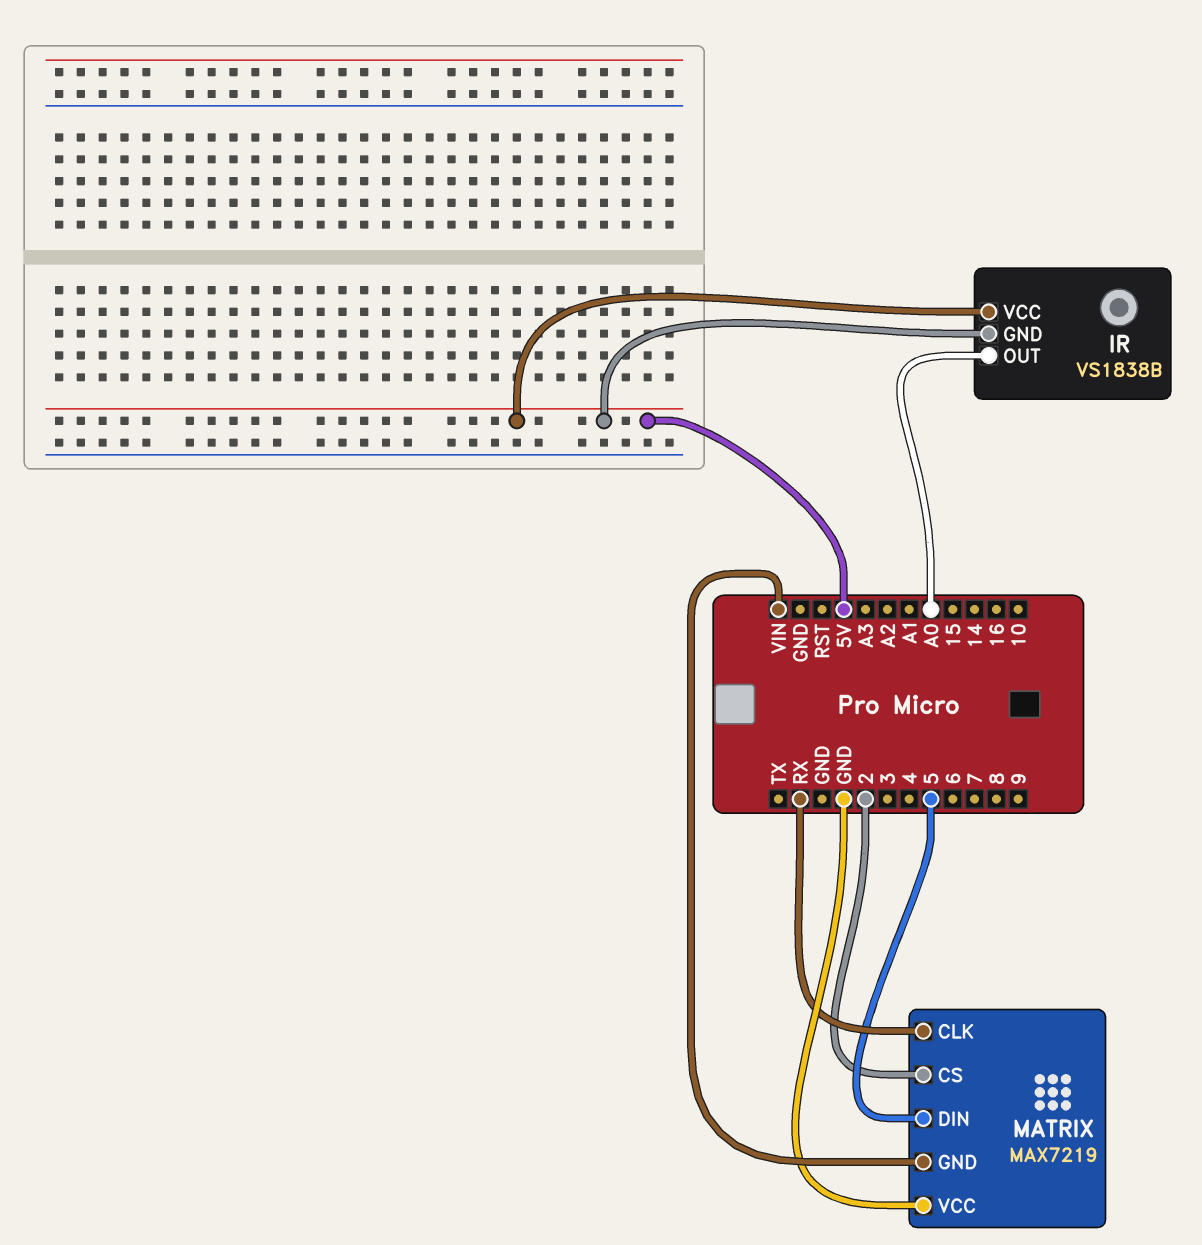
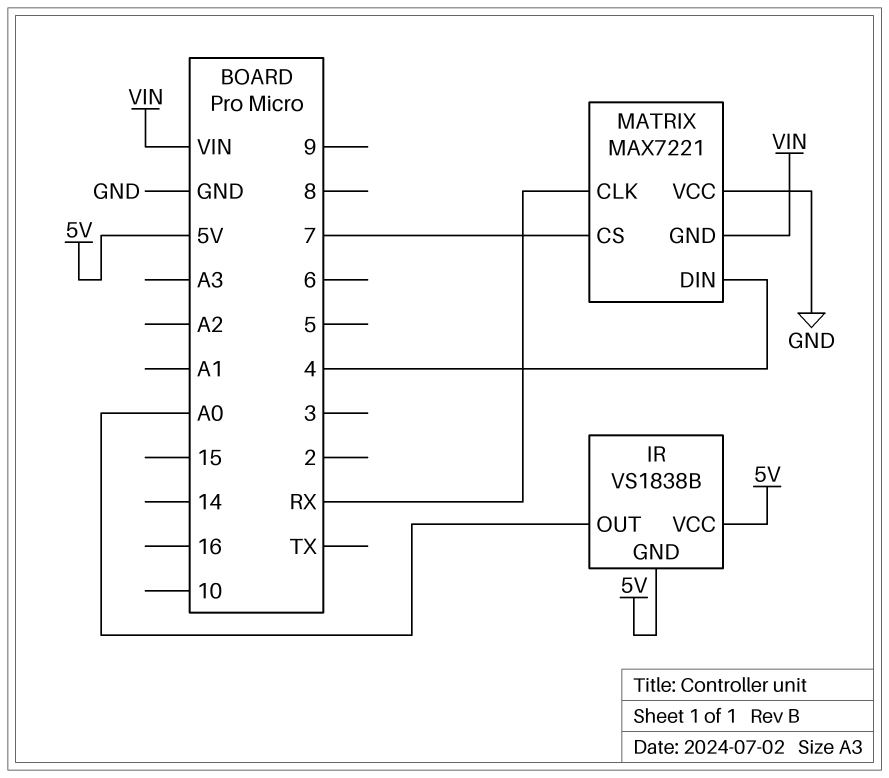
MATRIX: MAX7219 -> MAX7221
MATRIX pin CS: 2 -> 7
MATRIX pin DIN: 5 -> 4

